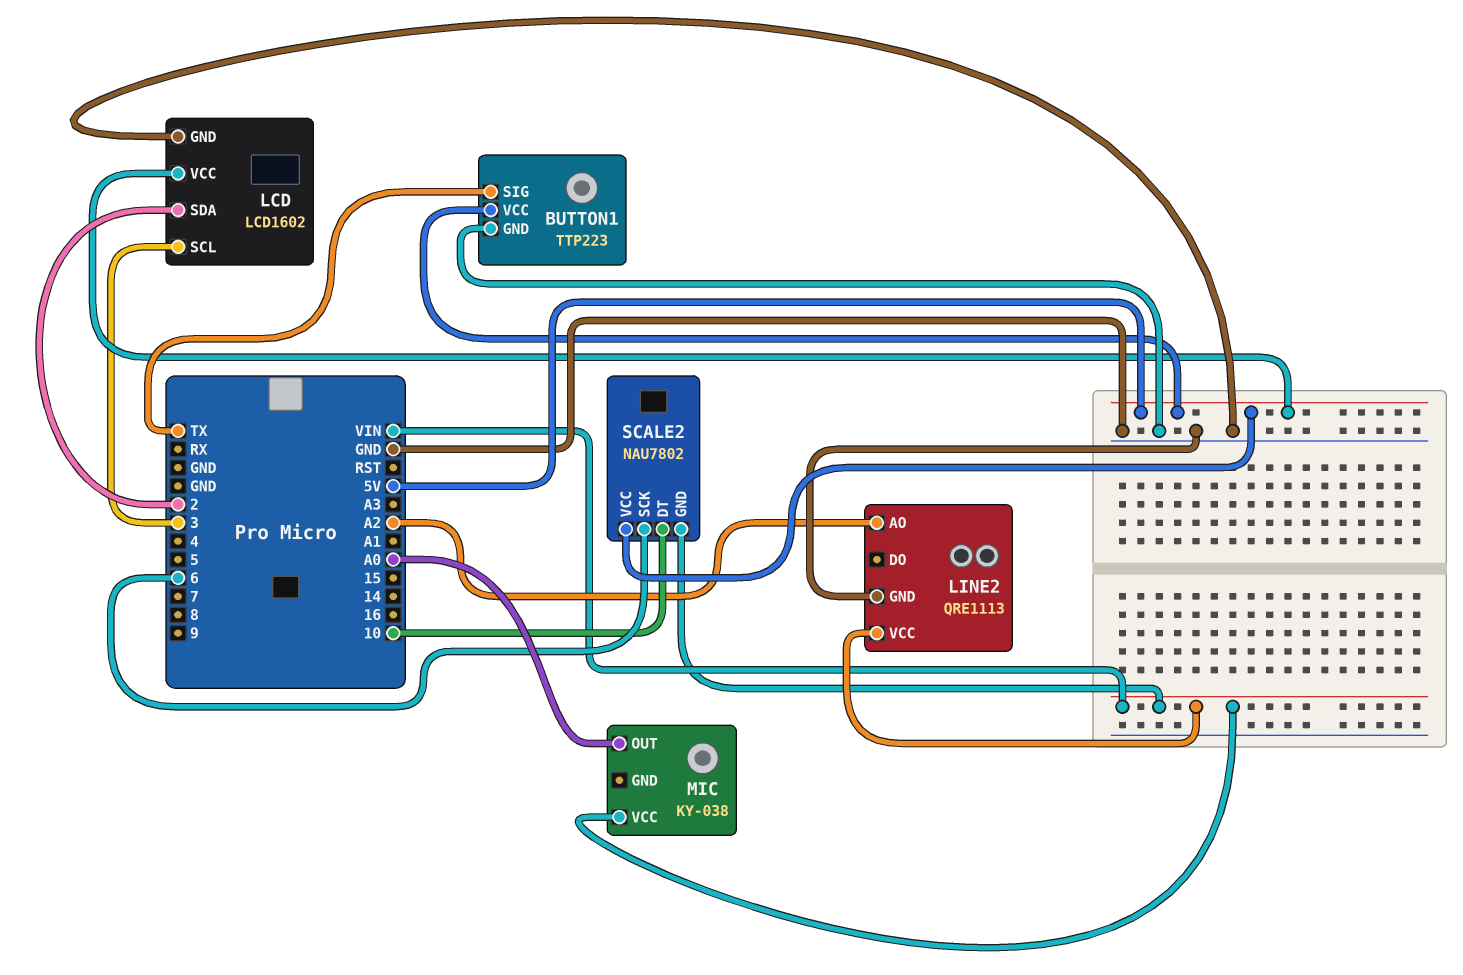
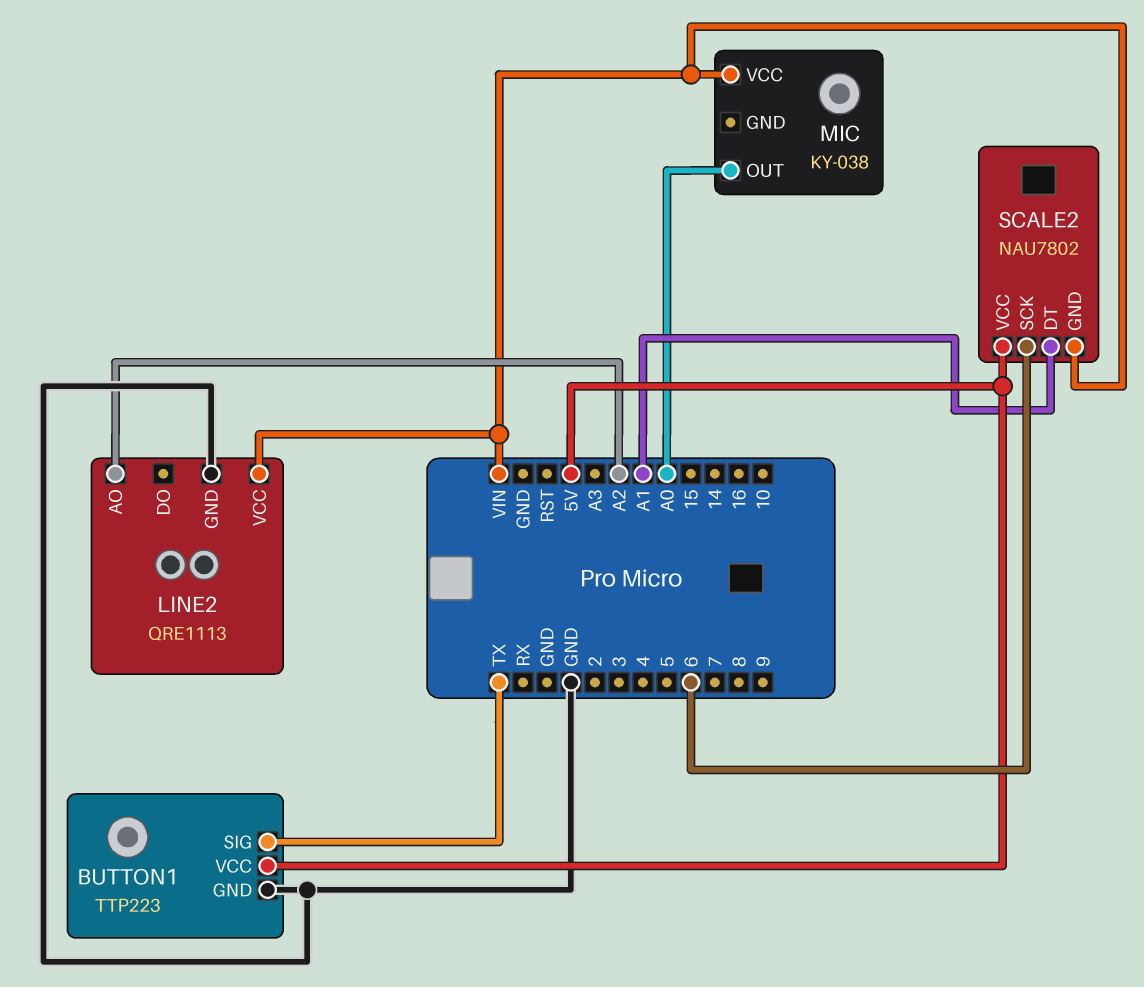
LCD: LCD1602 -> none
LCD pin GND: GND -> none
LCD pin SCL: 3 -> none
LCD pin SDA: 2 -> none
LCD pin VCC: 5V -> none
SCALE2 pin DT: 10 -> A1

